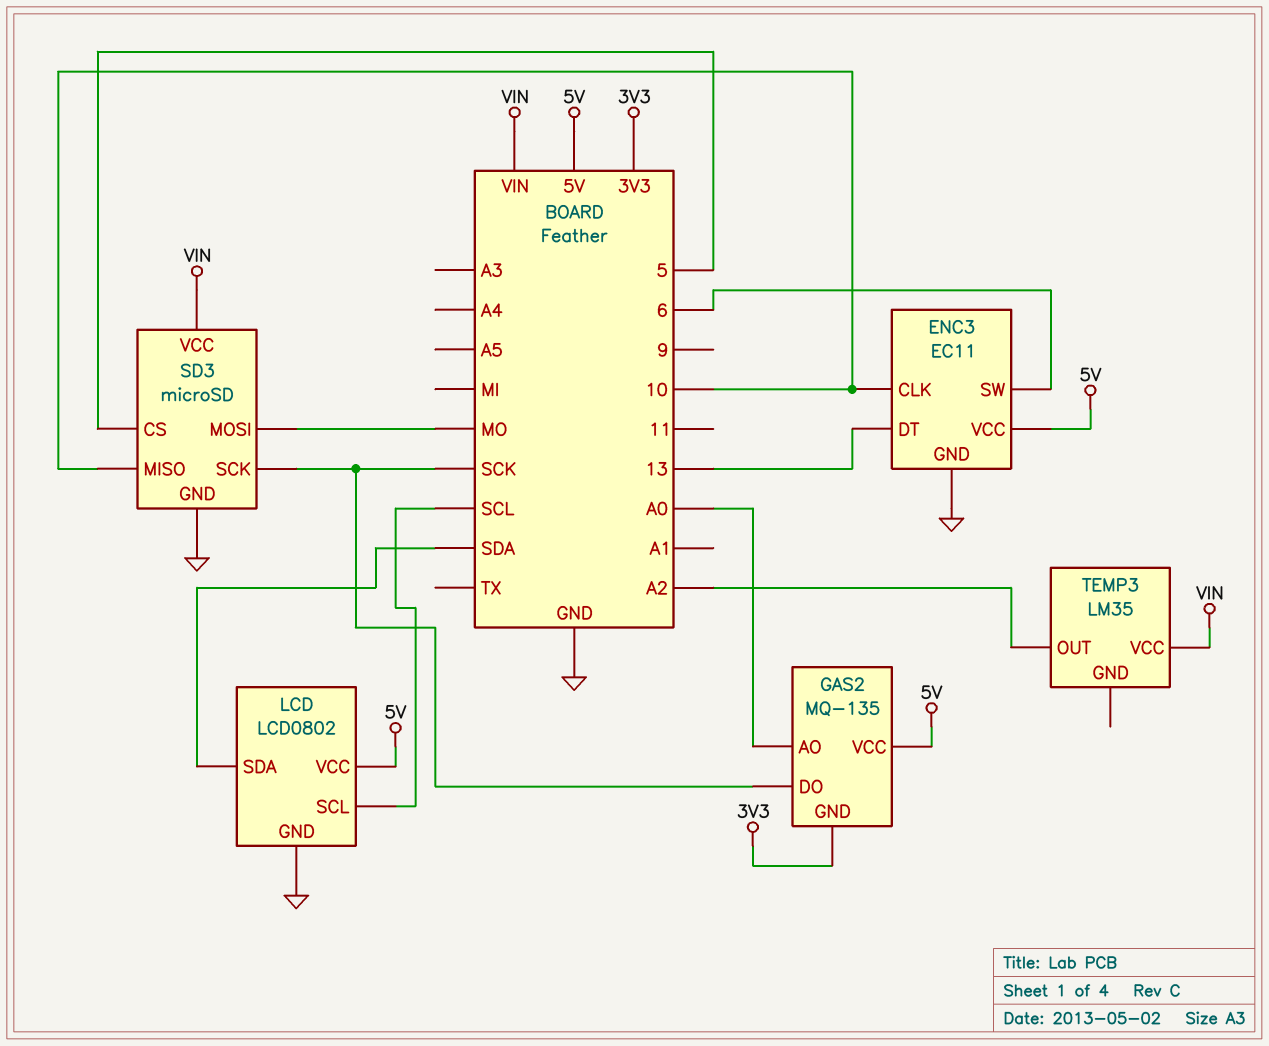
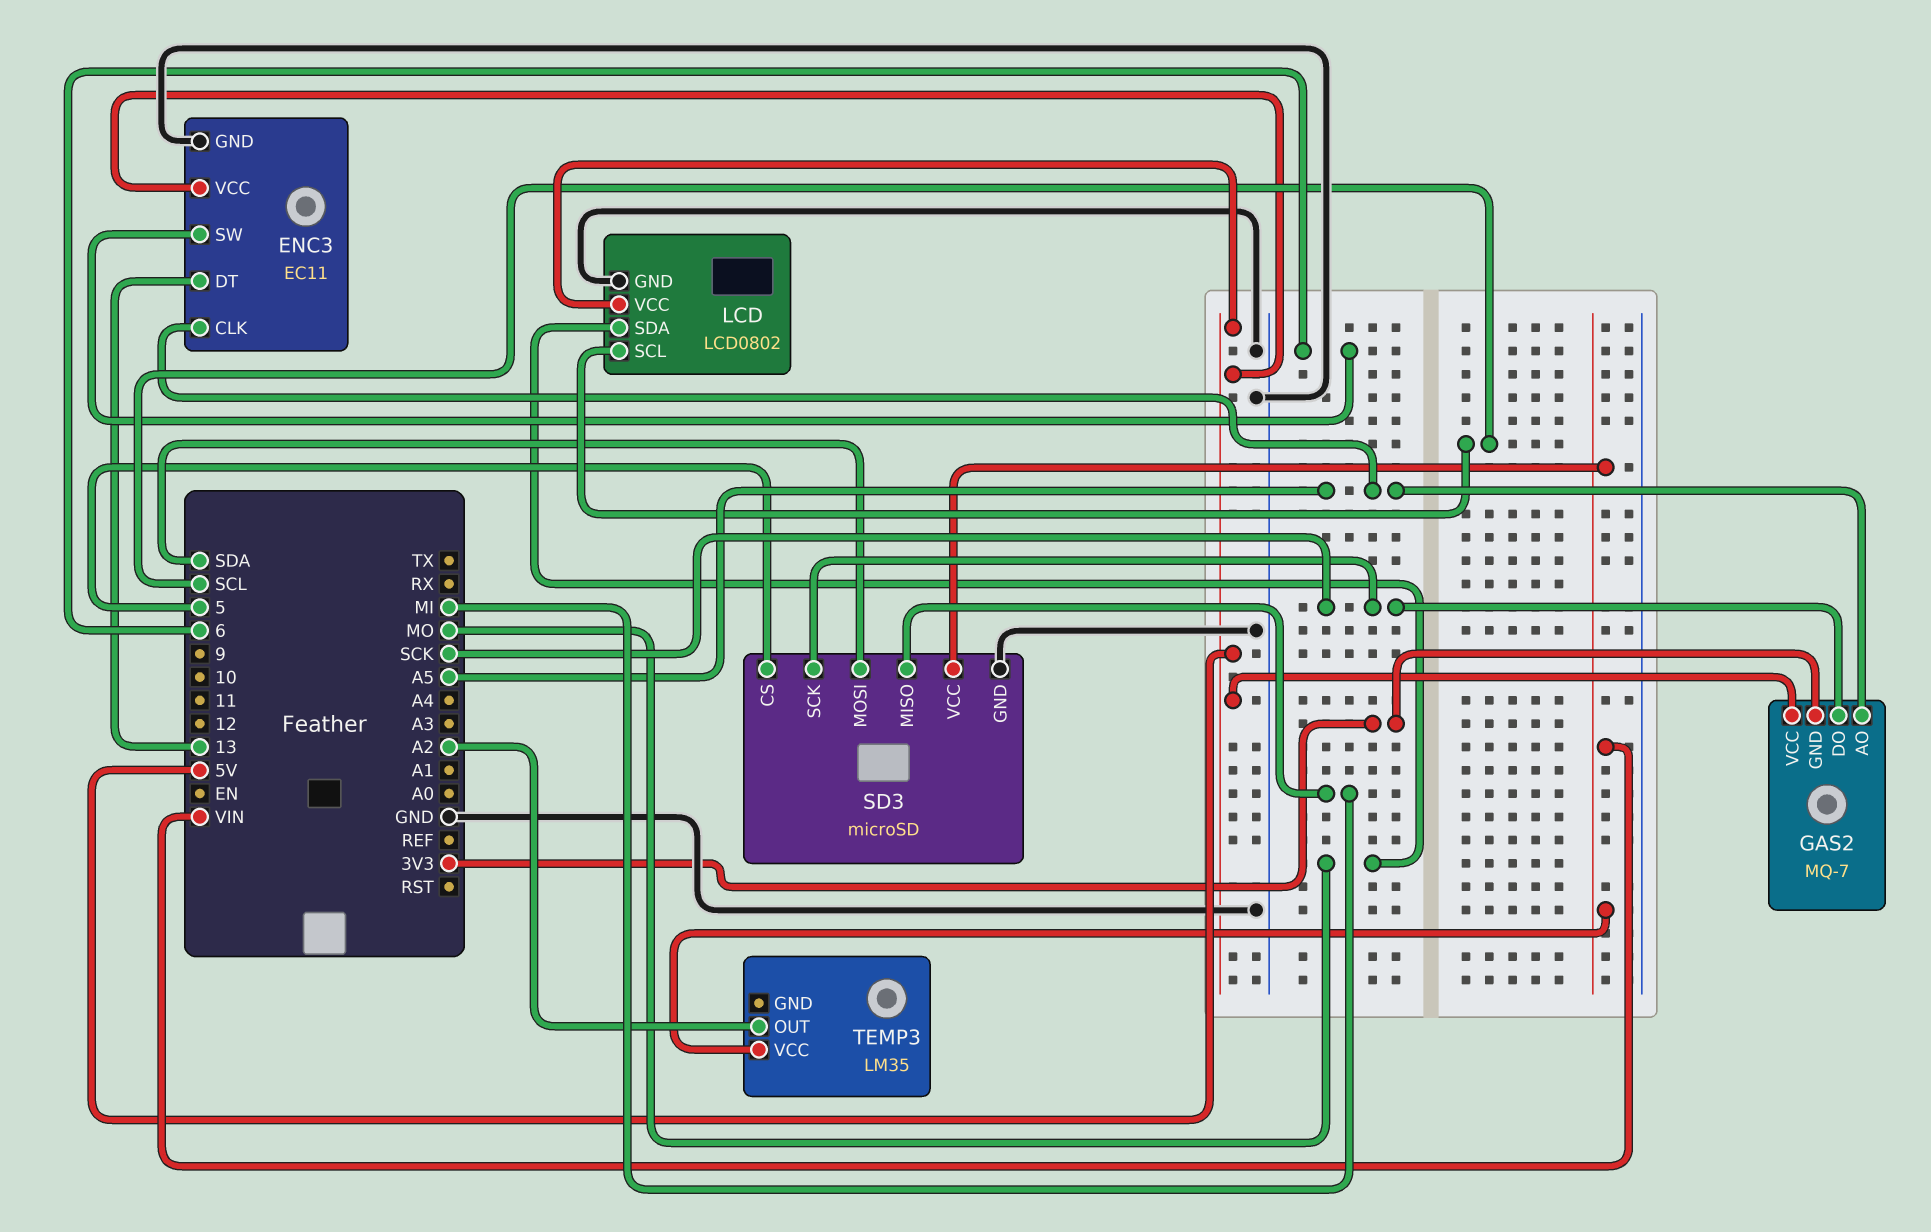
ENC3 pin CLK: 10 -> A5
GAS2: MQ-135 -> MQ-7
GAS2 pin AO: A0 -> A5
LCD pin SDA: SDA -> MO
SD3 pin MISO: 10 -> MI
SD3 pin MOSI: MO -> SDA

